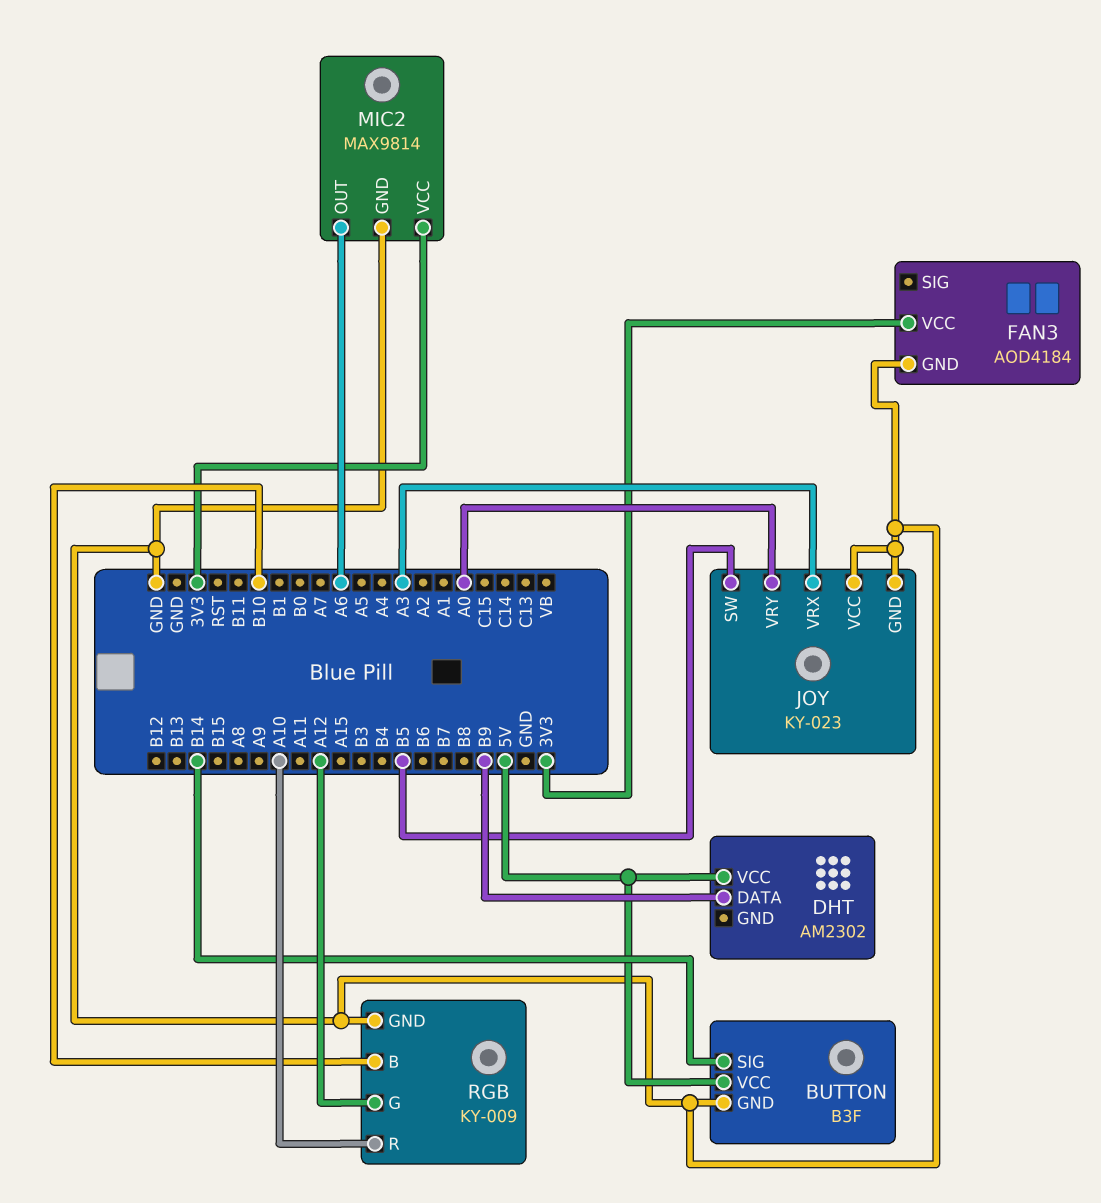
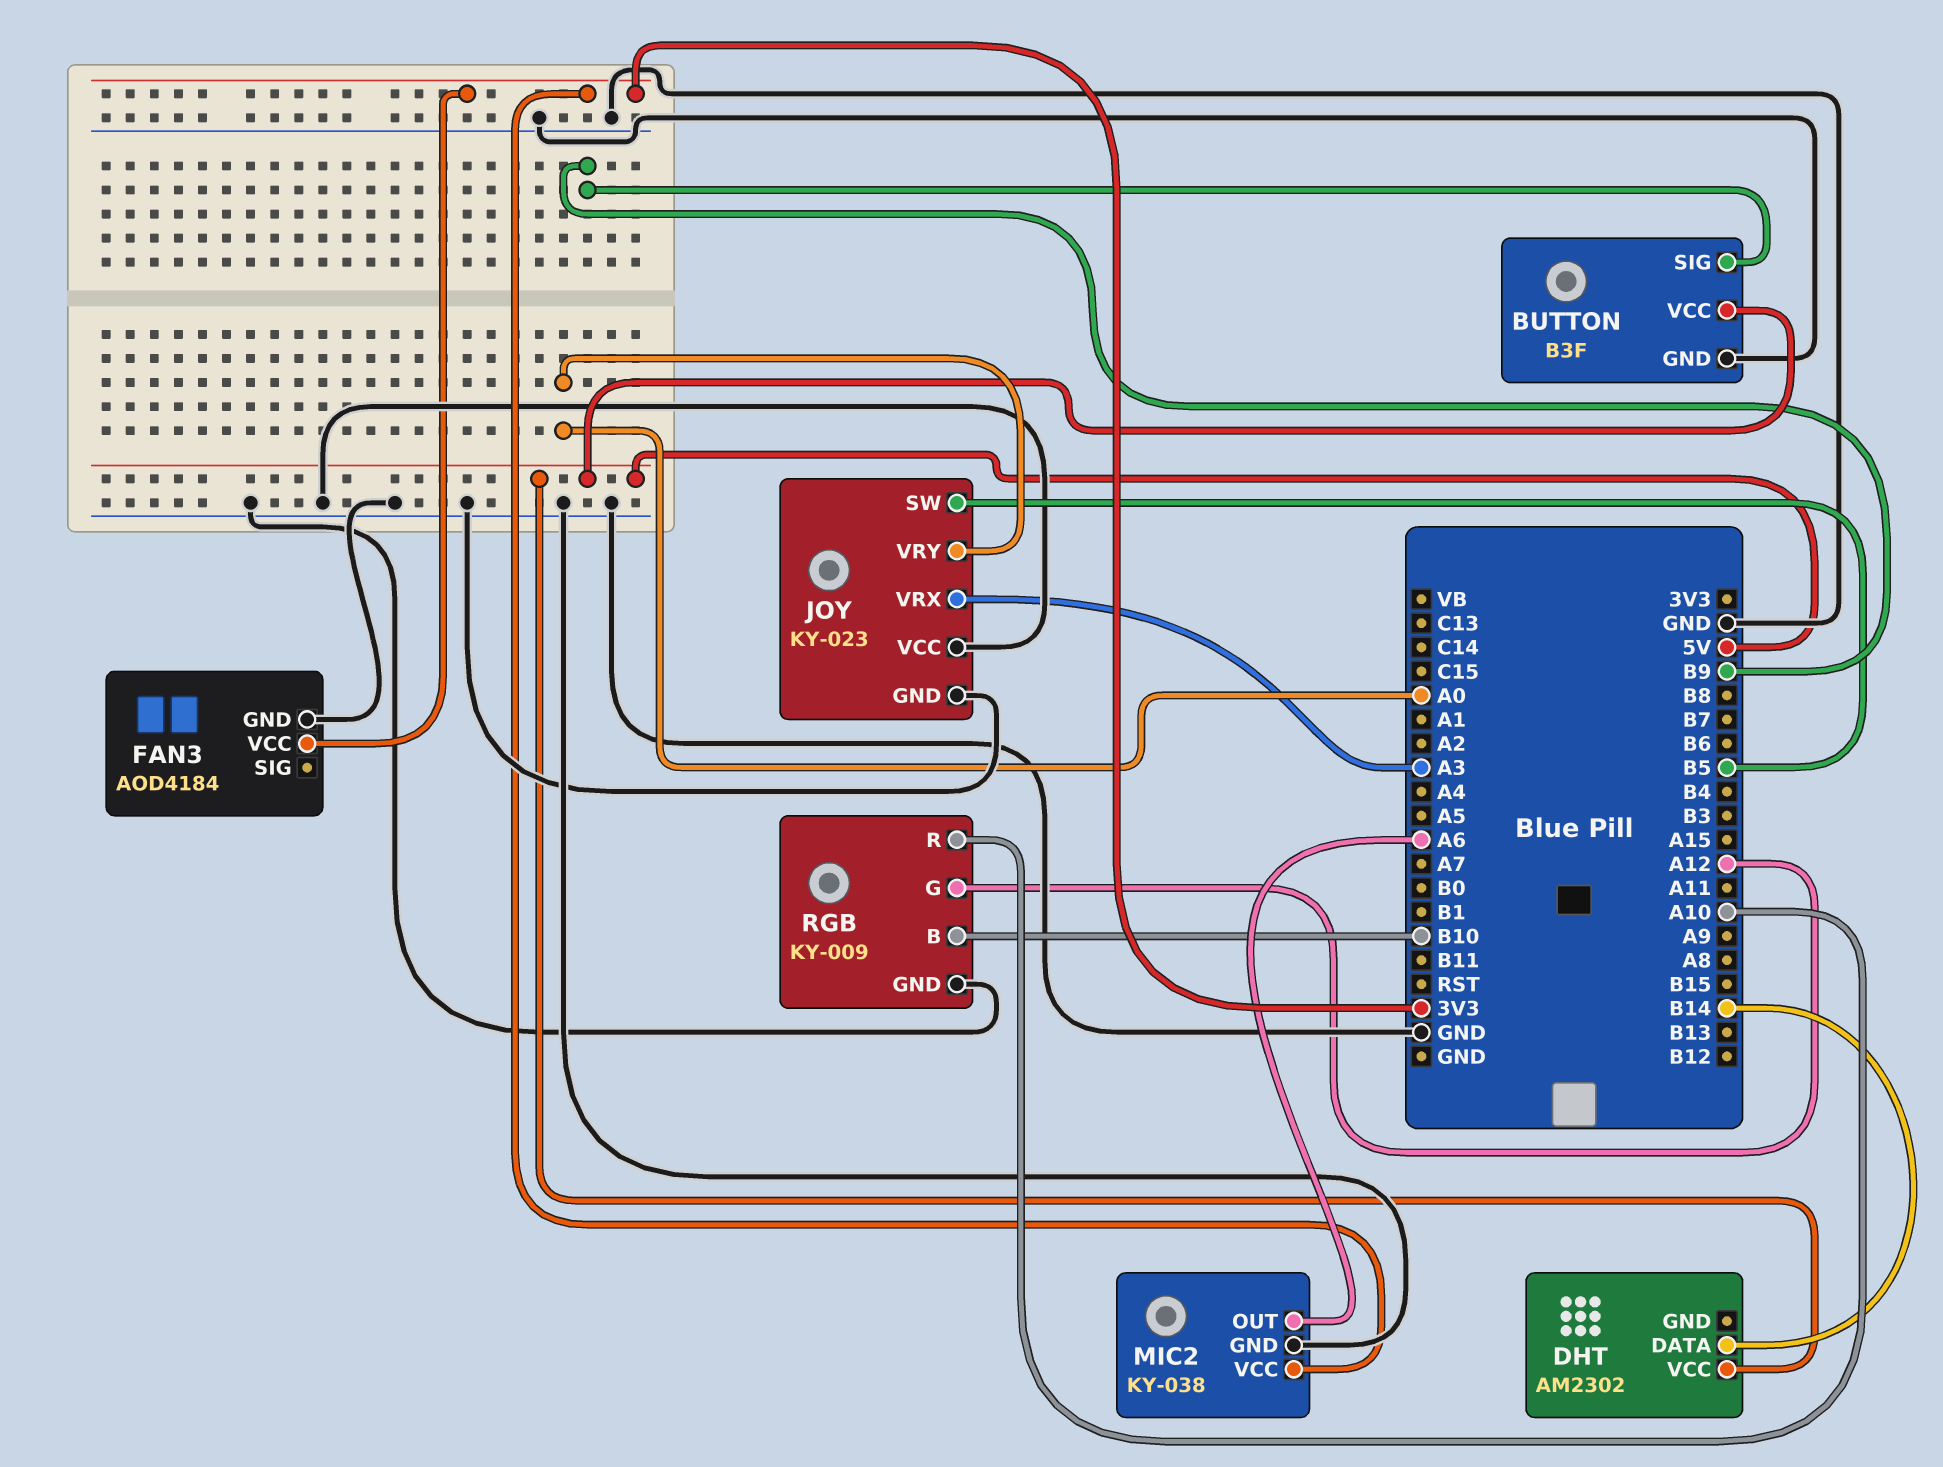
BUTTON pin SIG: B14 -> B9
DHT pin DATA: B9 -> B14
MIC2: MAX9814 -> KY-038

